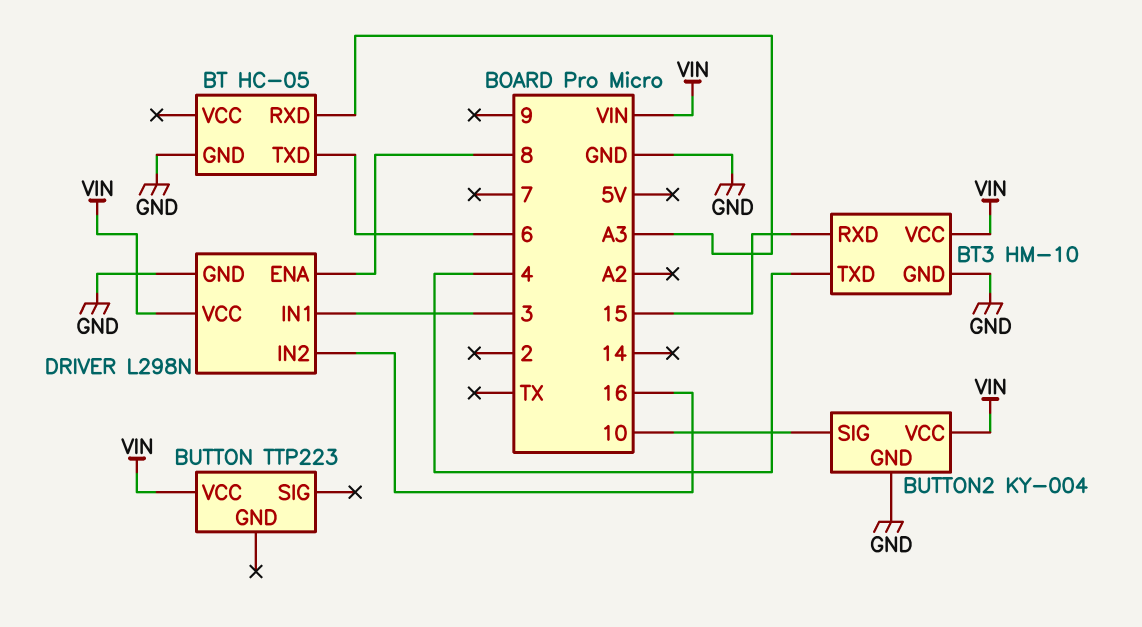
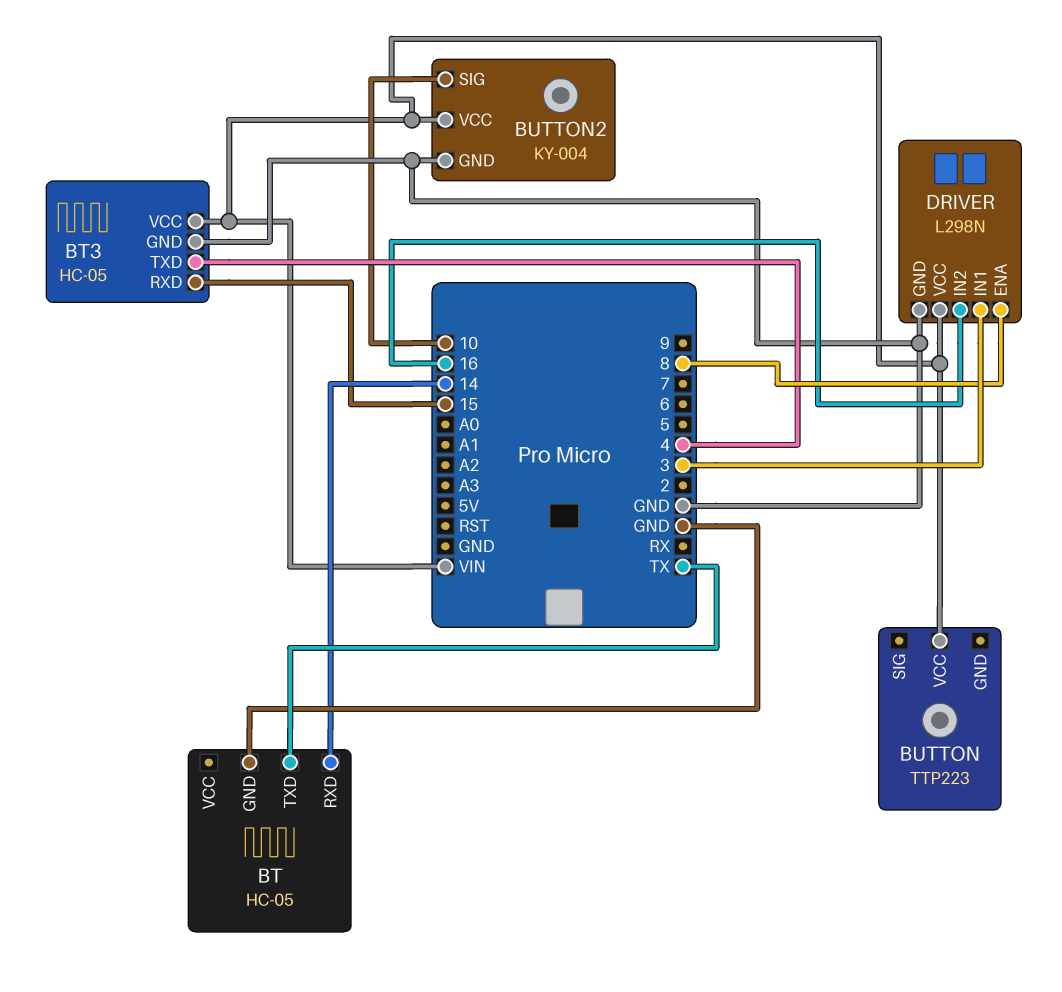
BT pin RXD: A3 -> 14
BT pin TXD: 6 -> TX
BT3: HM-10 -> HC-05

